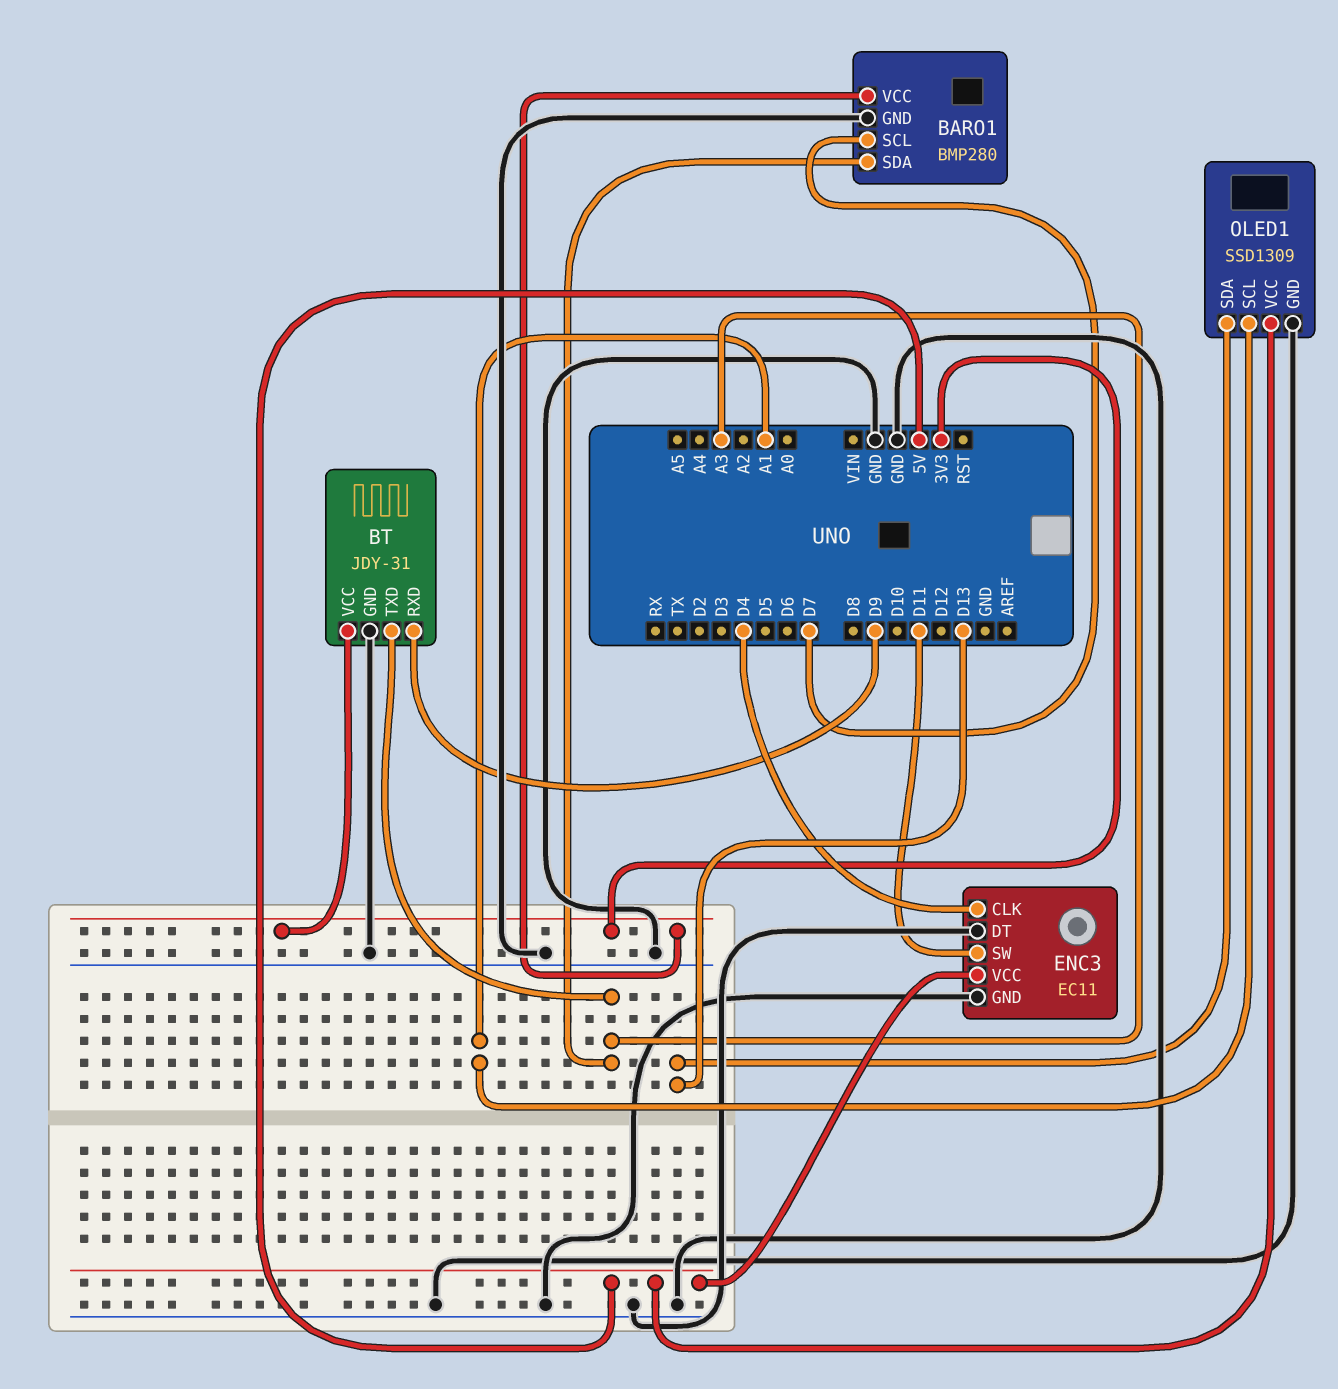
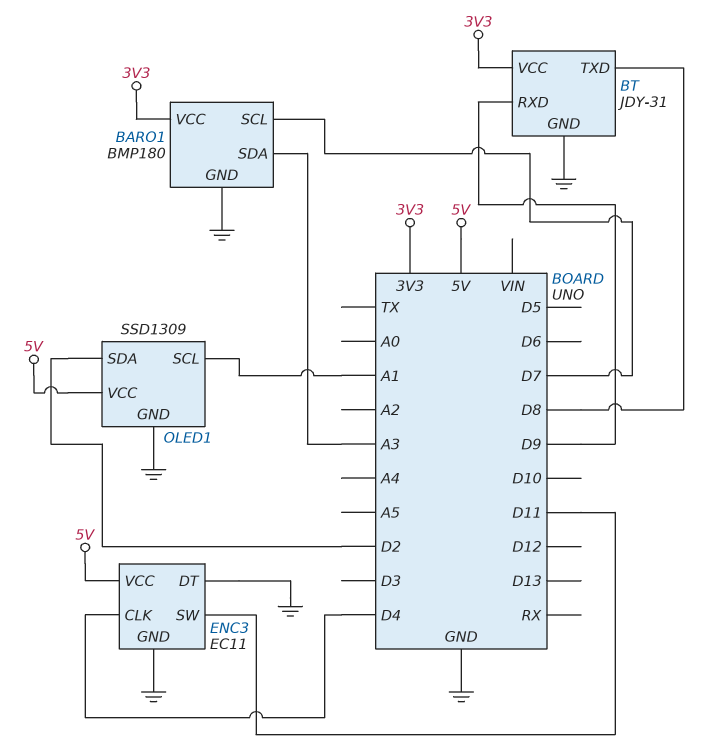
BARO1: BMP280 -> BMP180
BT pin TXD: A3 -> D8
OLED1 pin SDA: D13 -> D2

